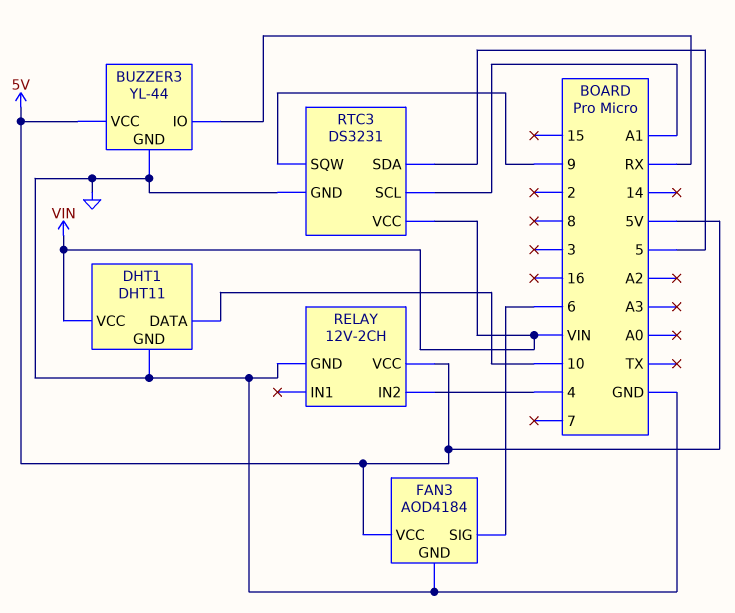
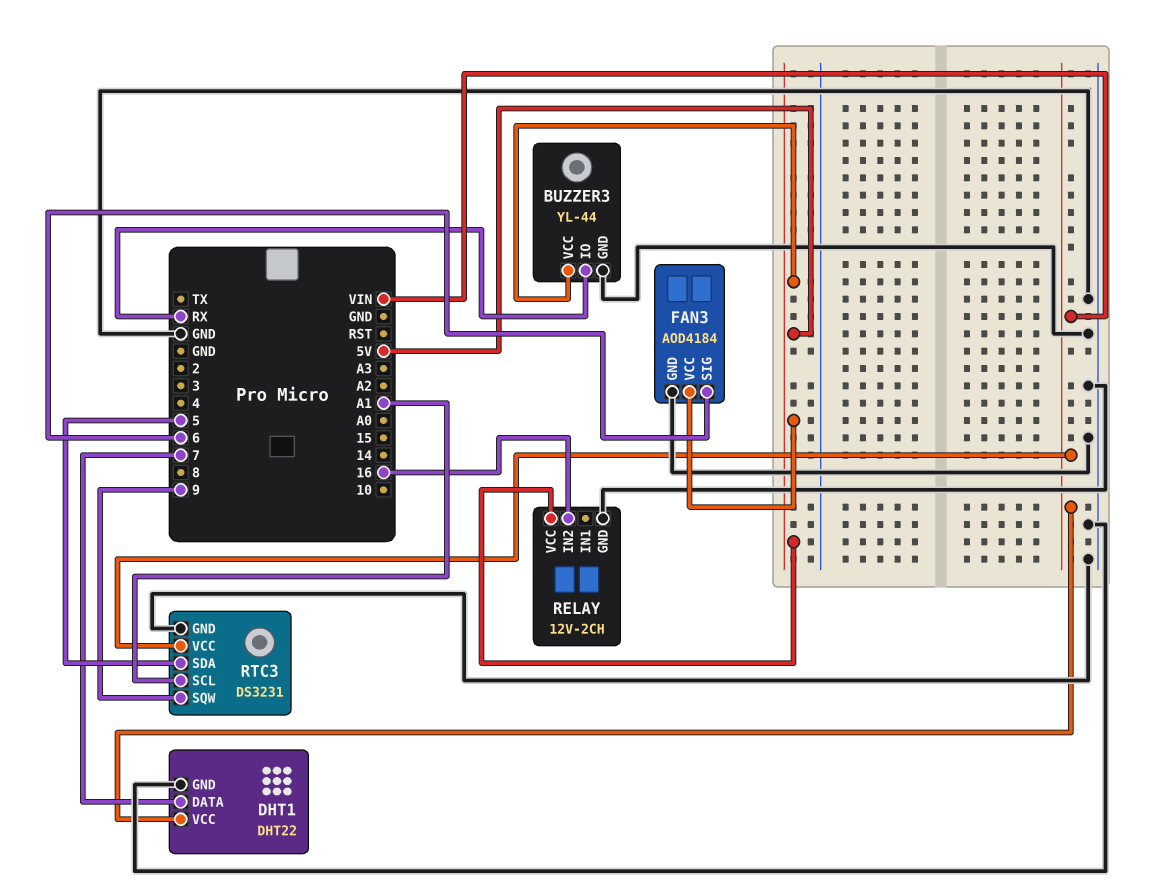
DHT1: DHT11 -> DHT22
DHT1 pin DATA: 10 -> 7
RELAY pin IN2: 4 -> 16

